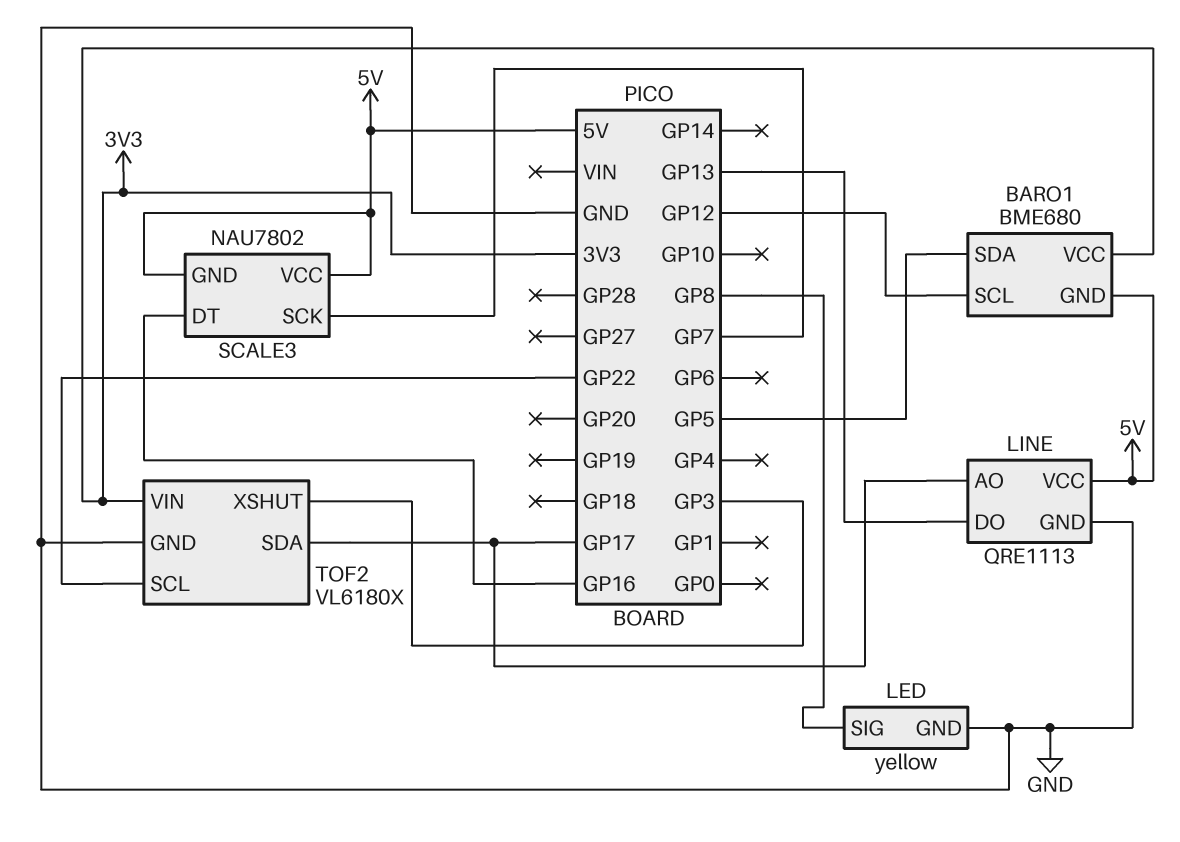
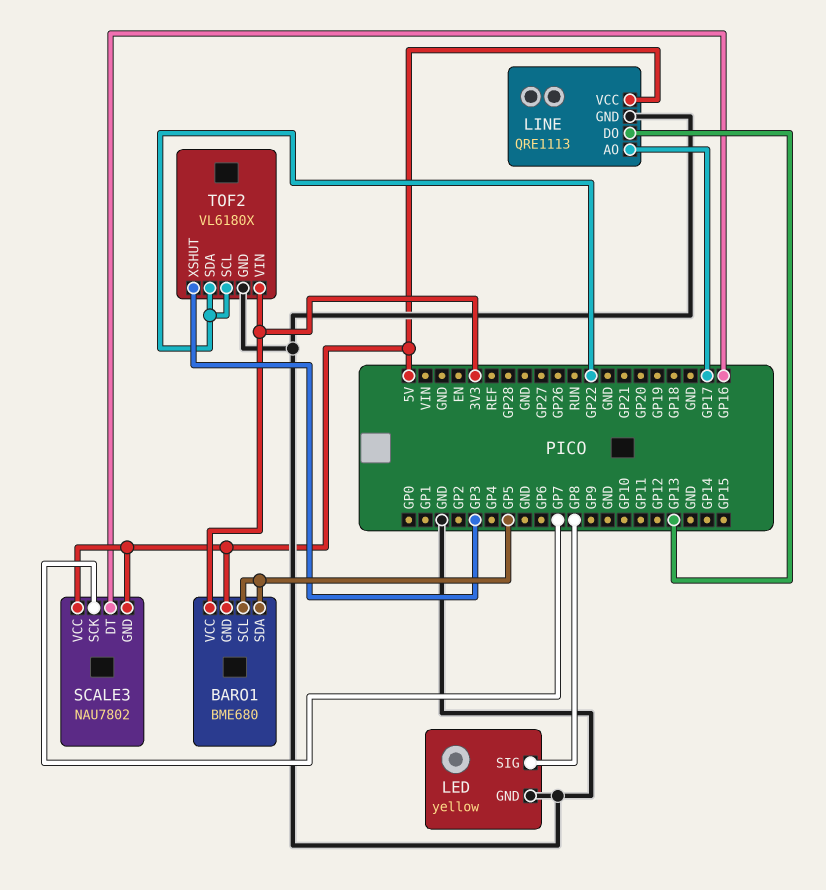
BARO1 pin SCL: GP12 -> GP5
TOF2 pin SDA: GP17 -> GP22

